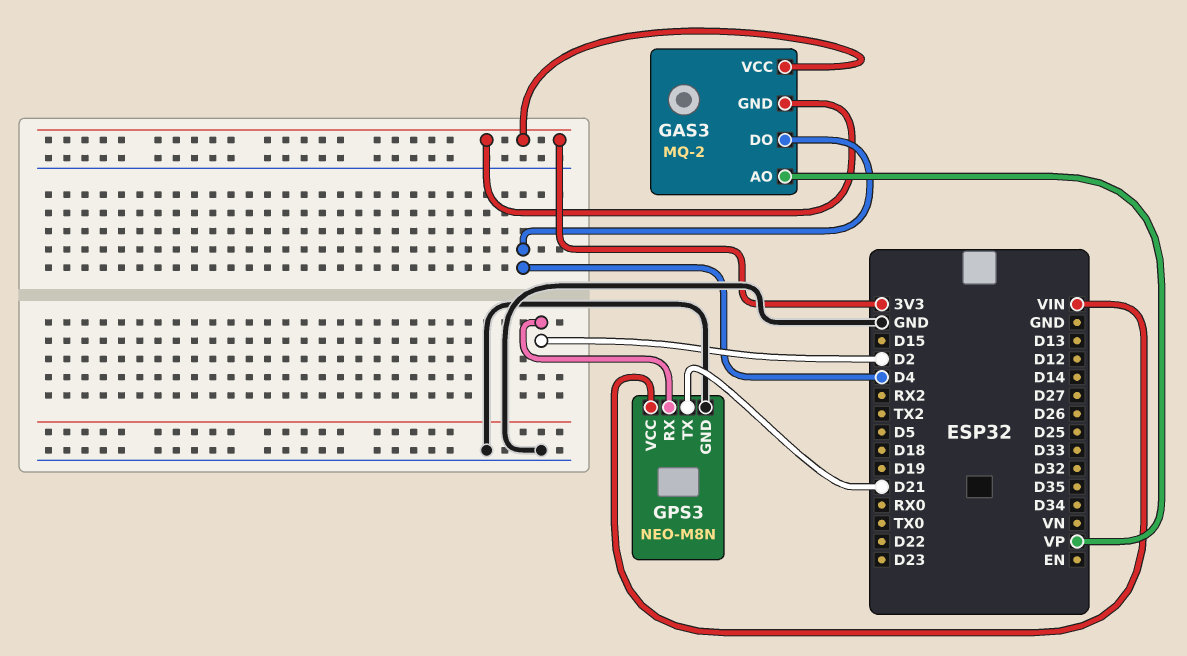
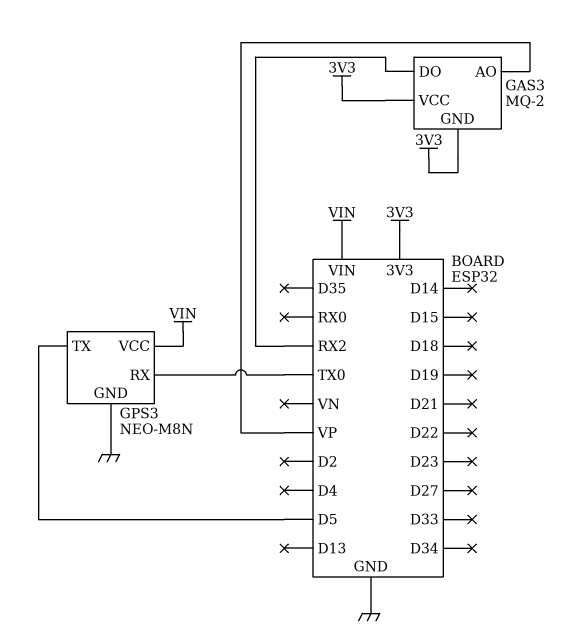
GAS3 pin DO: D4 -> RX2
GPS3 pin RX: D2 -> TX0
GPS3 pin TX: D21 -> D5

